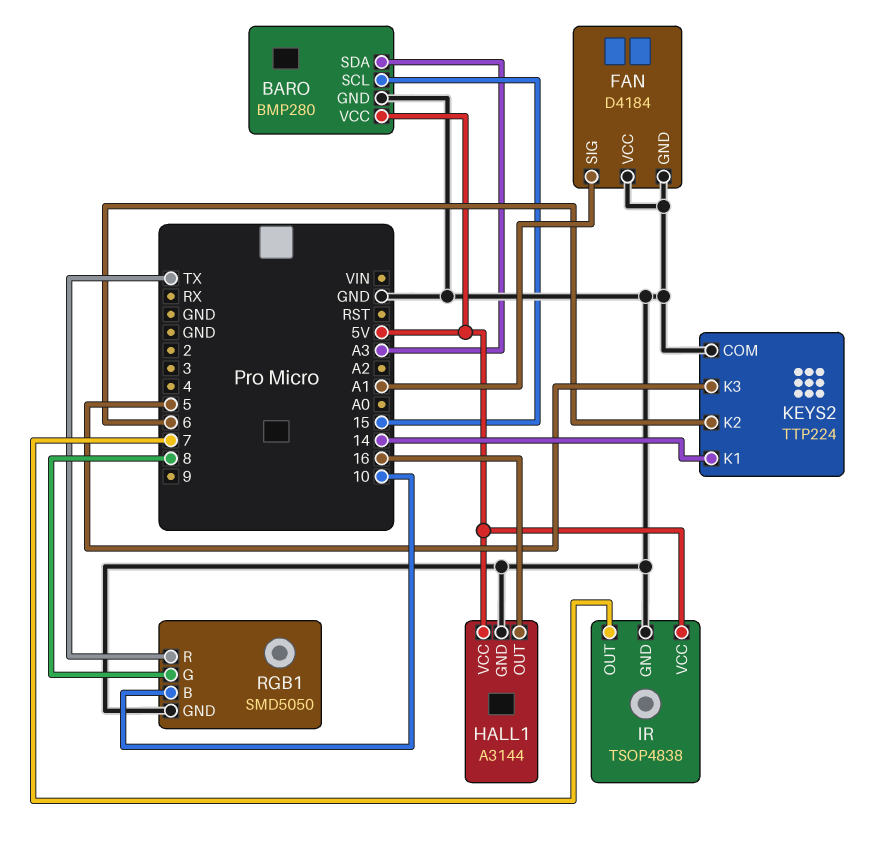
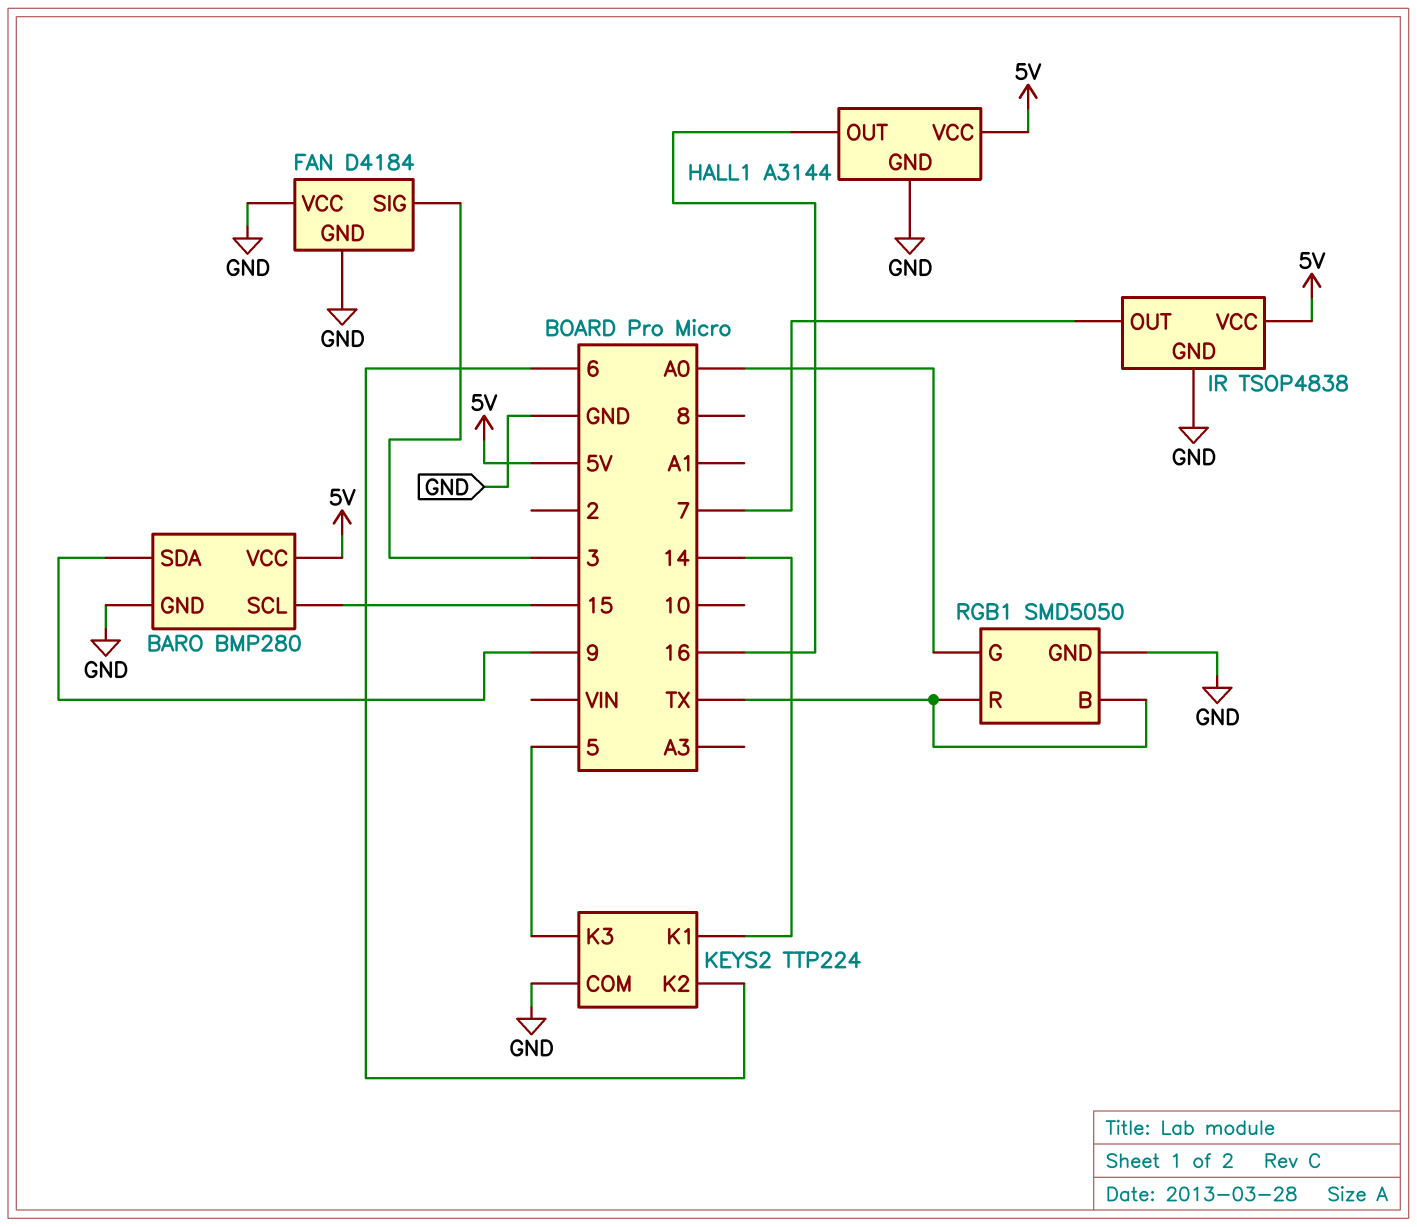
BARO pin SDA: A3 -> 9
FAN pin SIG: A1 -> 3
RGB1 pin B: 10 -> TX
RGB1 pin G: 8 -> A0

